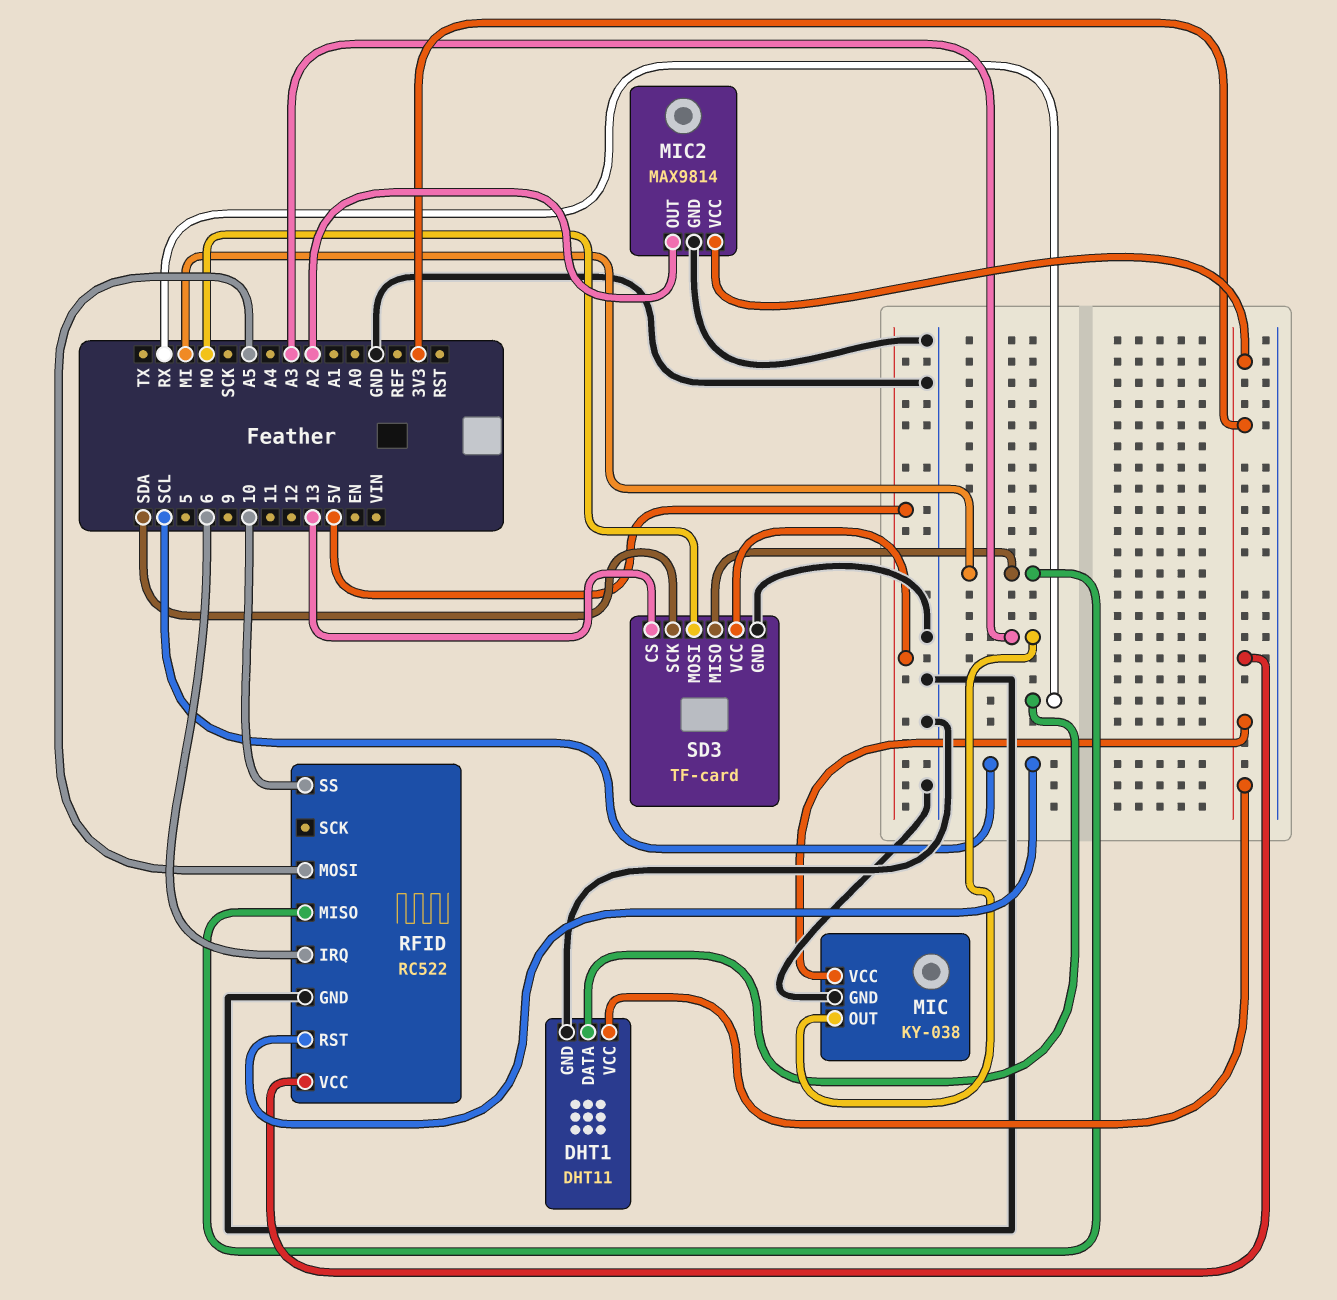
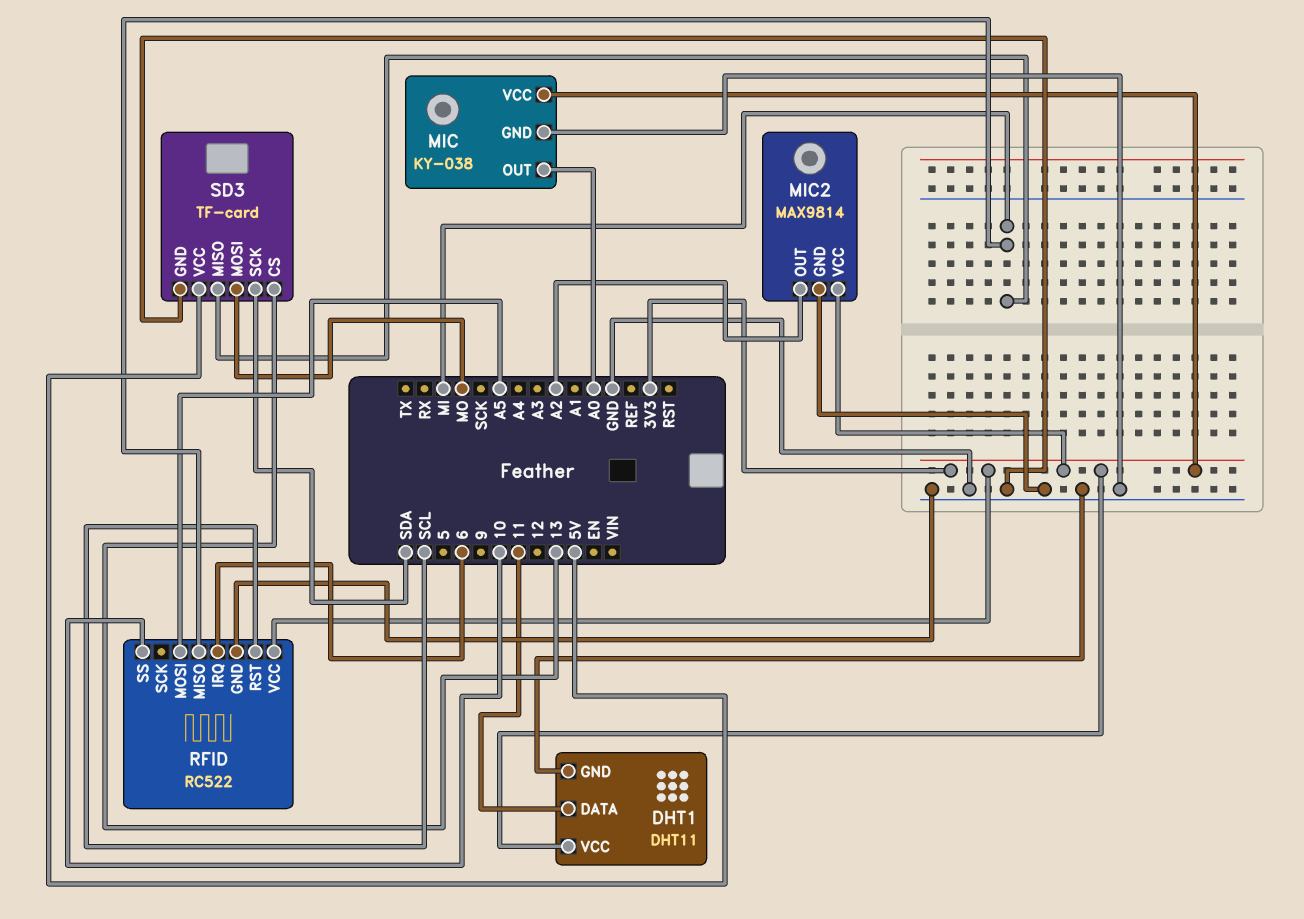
DHT1 pin DATA: RX -> 11
MIC pin OUT: A3 -> A0

